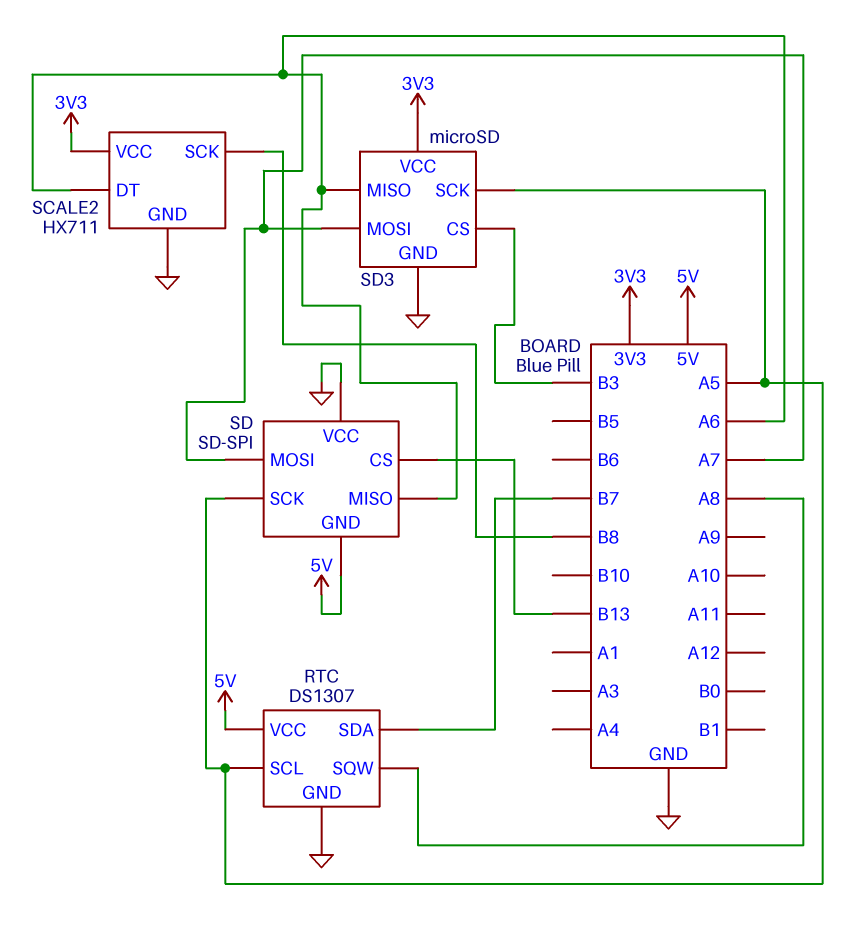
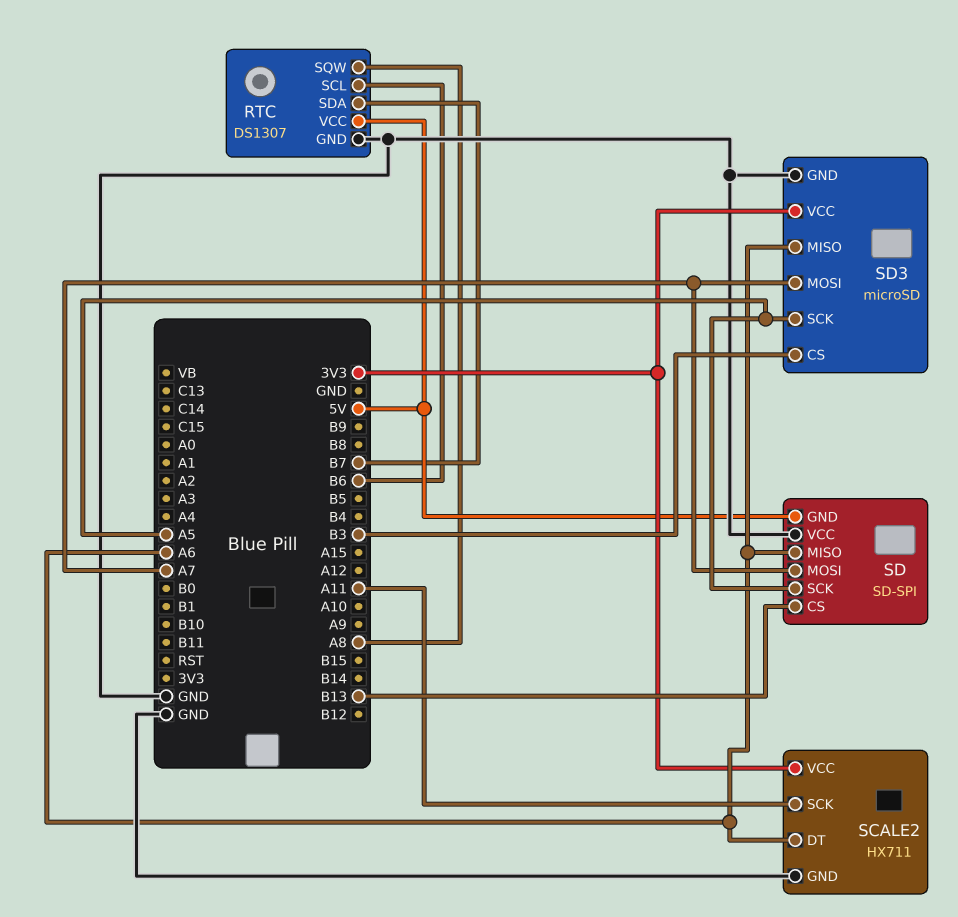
RTC pin SCL: A5 -> B6
SCALE2 pin SCK: B8 -> A11

